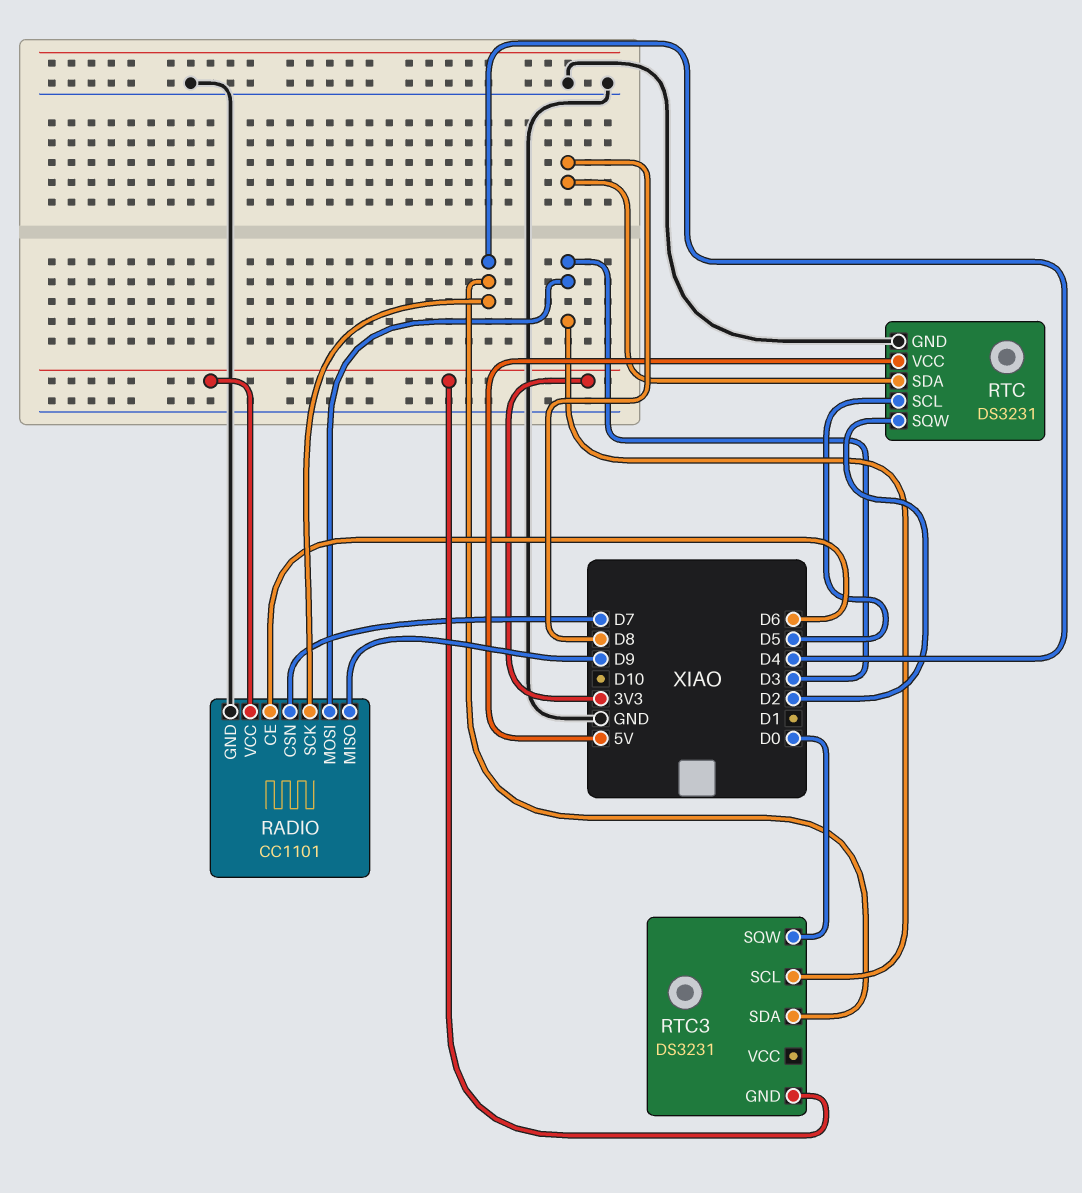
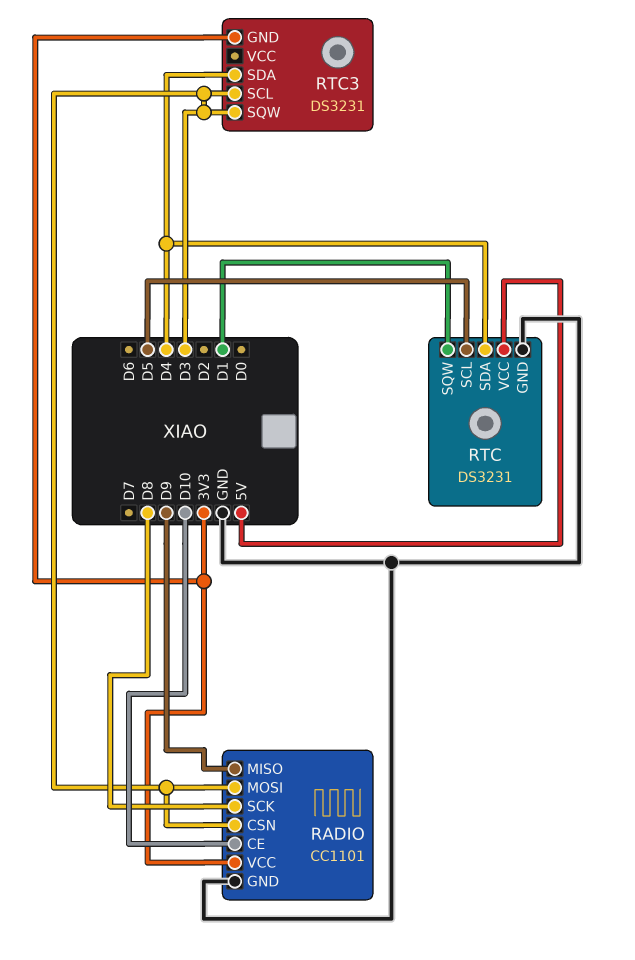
RADIO pin CE: D6 -> D10
RADIO pin CSN: D7 -> D3
RADIO pin SCK: D4 -> D8
RTC pin SDA: D8 -> D4
RTC pin SQW: D2 -> D1
RTC3 pin SQW: D0 -> D3

